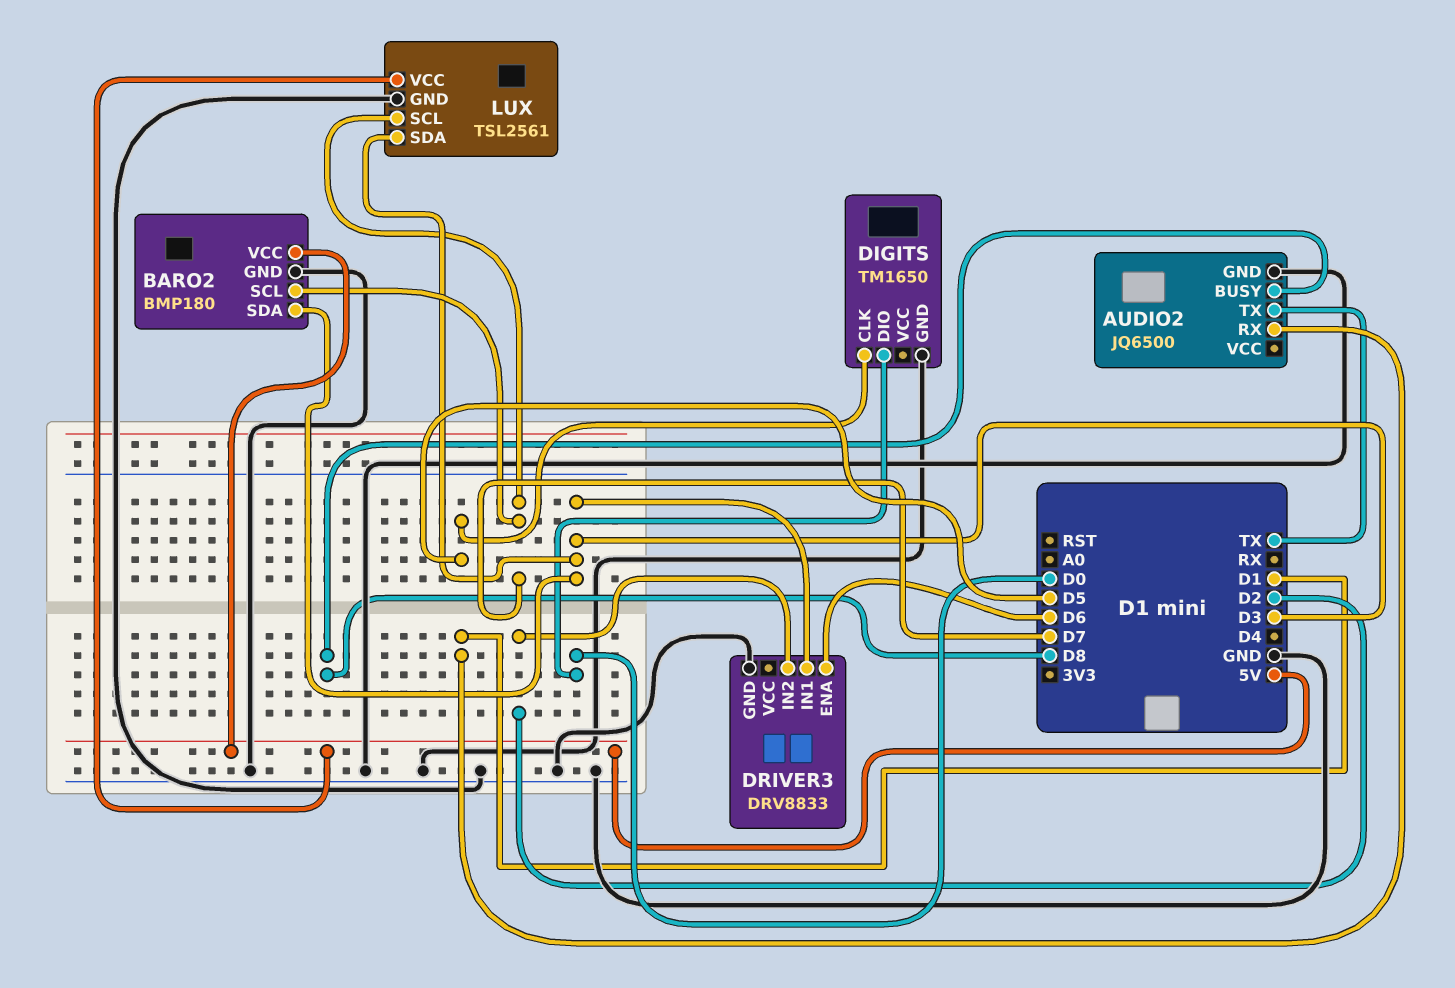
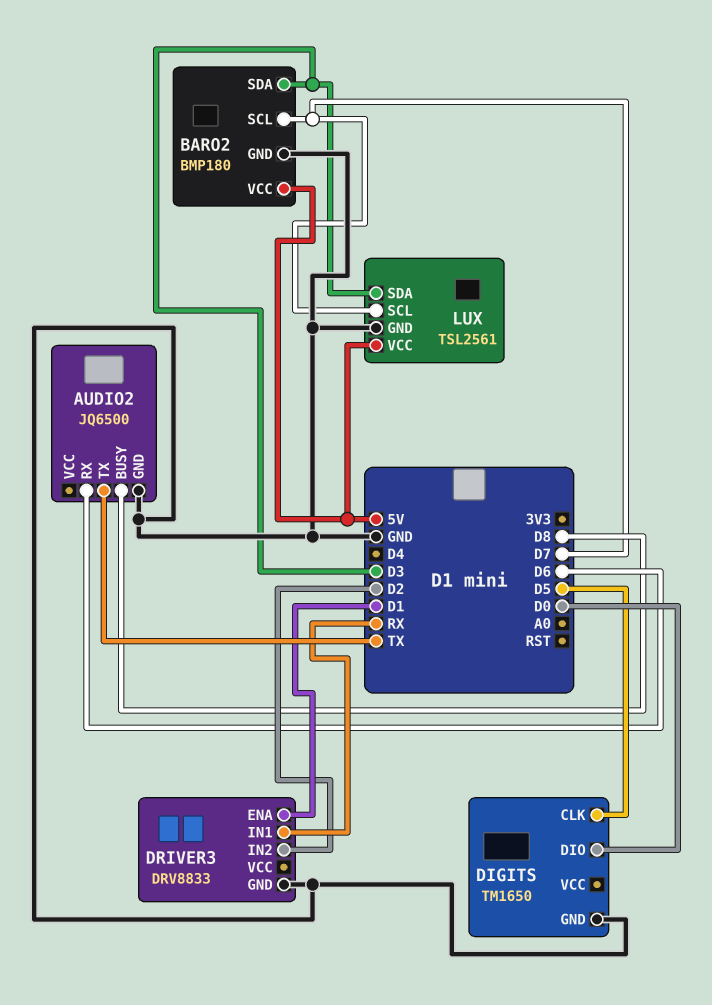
AUDIO2 pin RX: D1 -> D6
DRIVER3 pin ENA: D6 -> D1
DRIVER3 pin IN1: D3 -> RX

